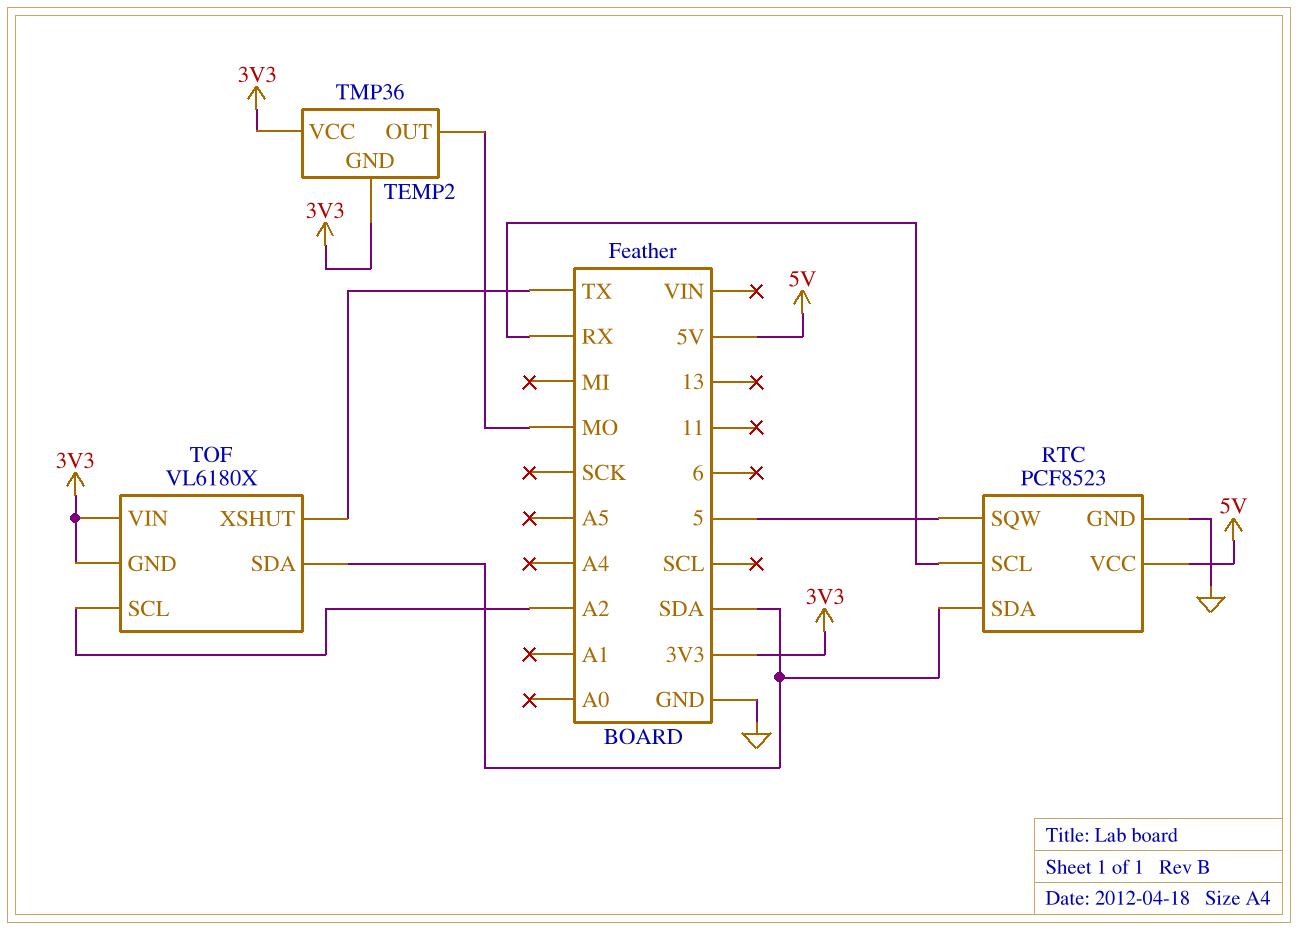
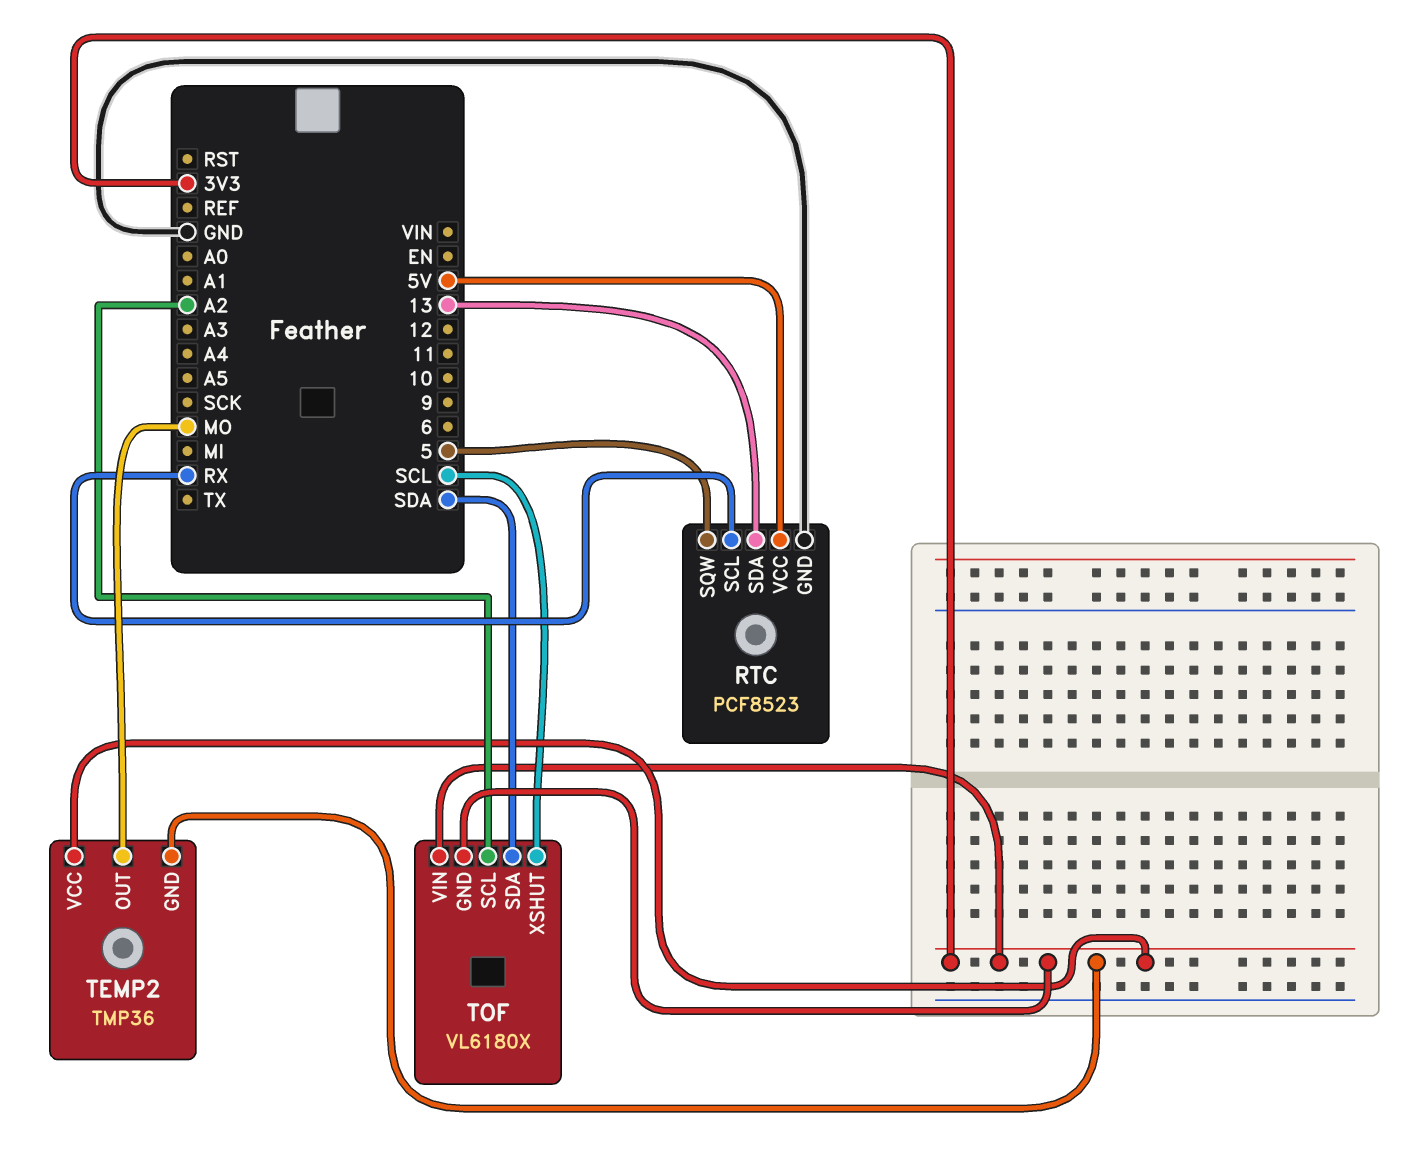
RTC pin SDA: SDA -> 13
TOF pin XSHUT: TX -> SCL

